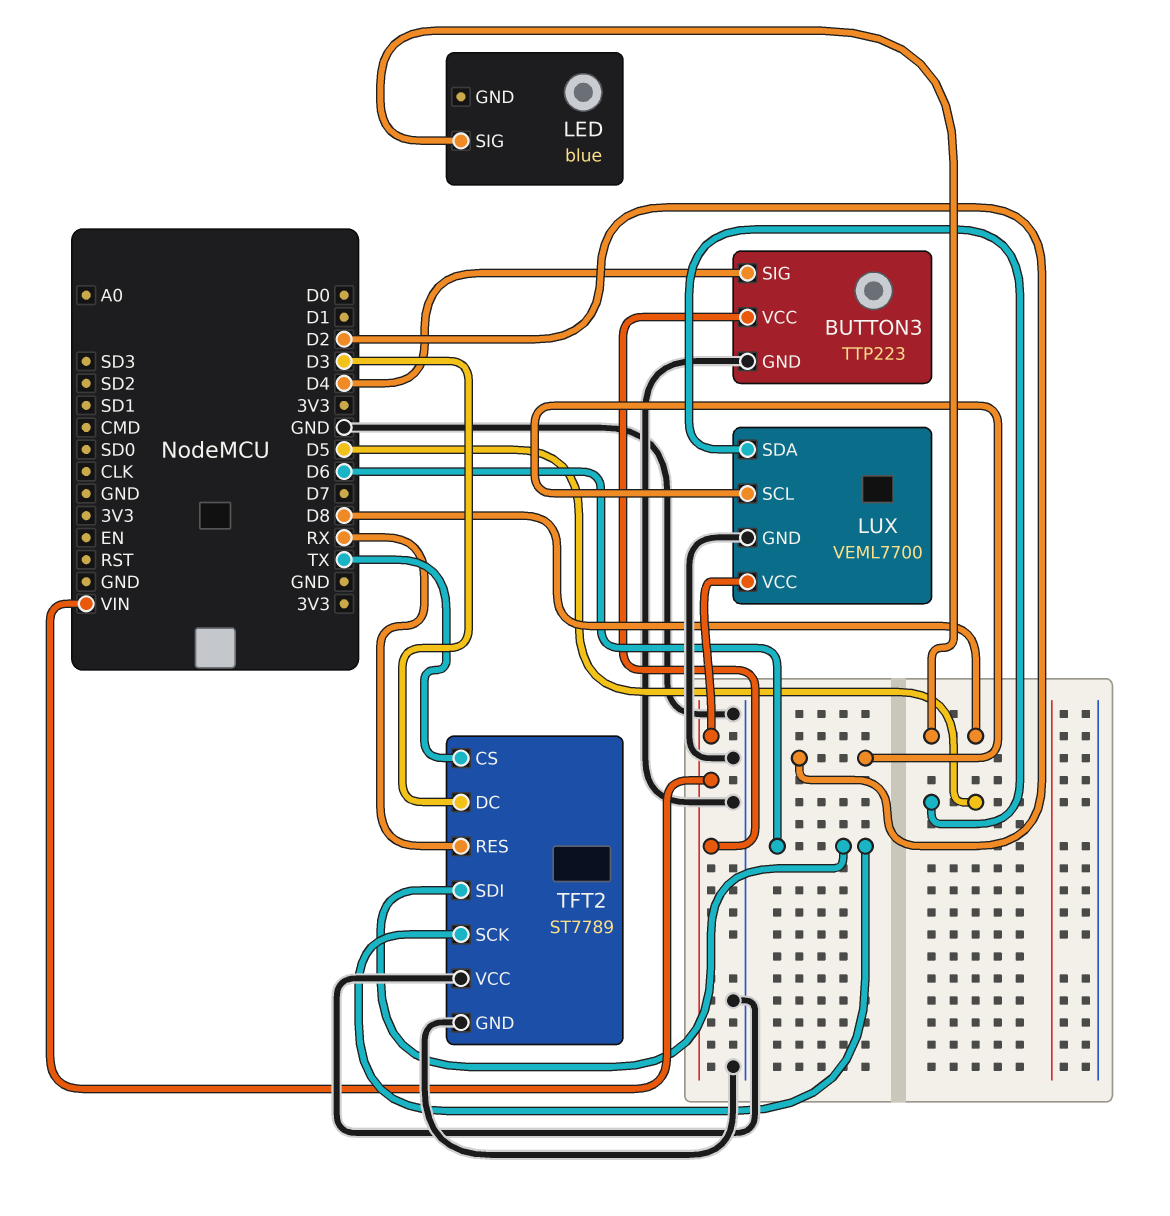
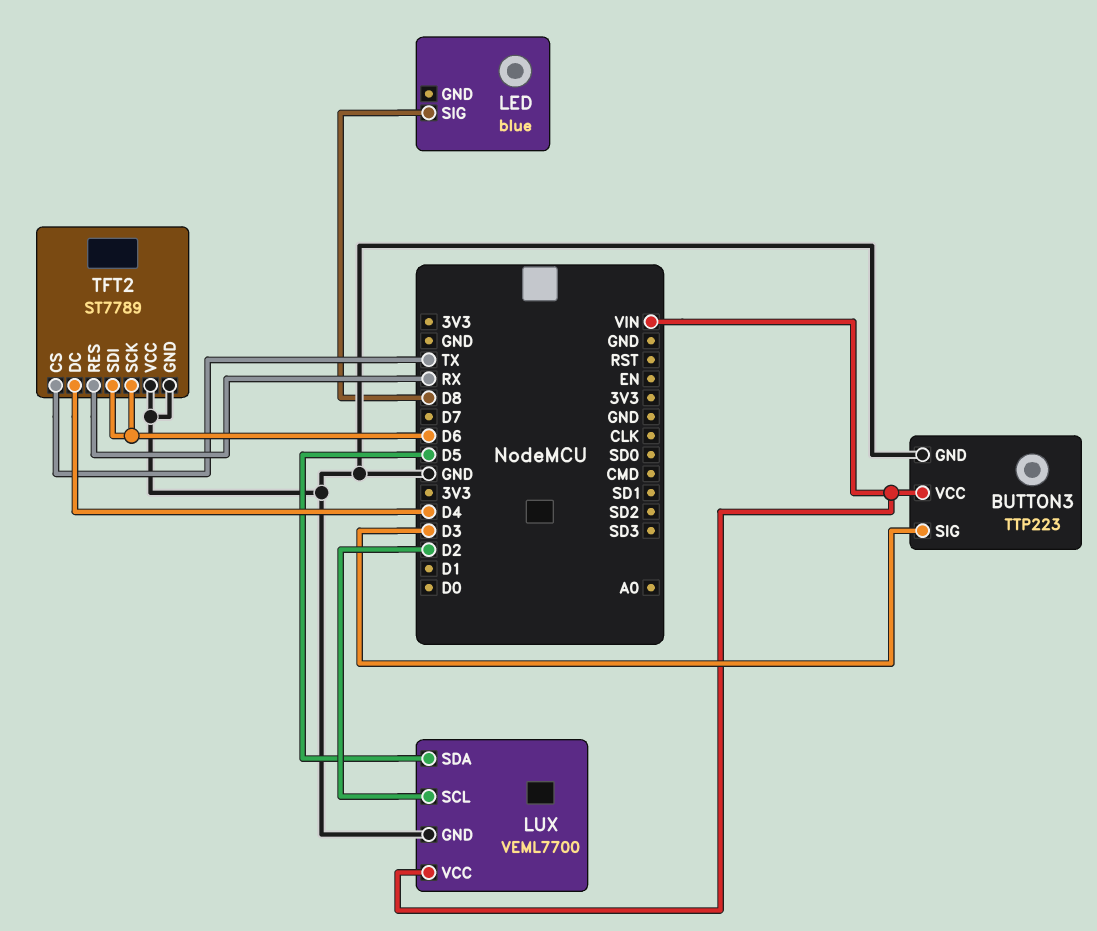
BUTTON3 pin SIG: D4 -> D3
TFT2 pin DC: D3 -> D4

